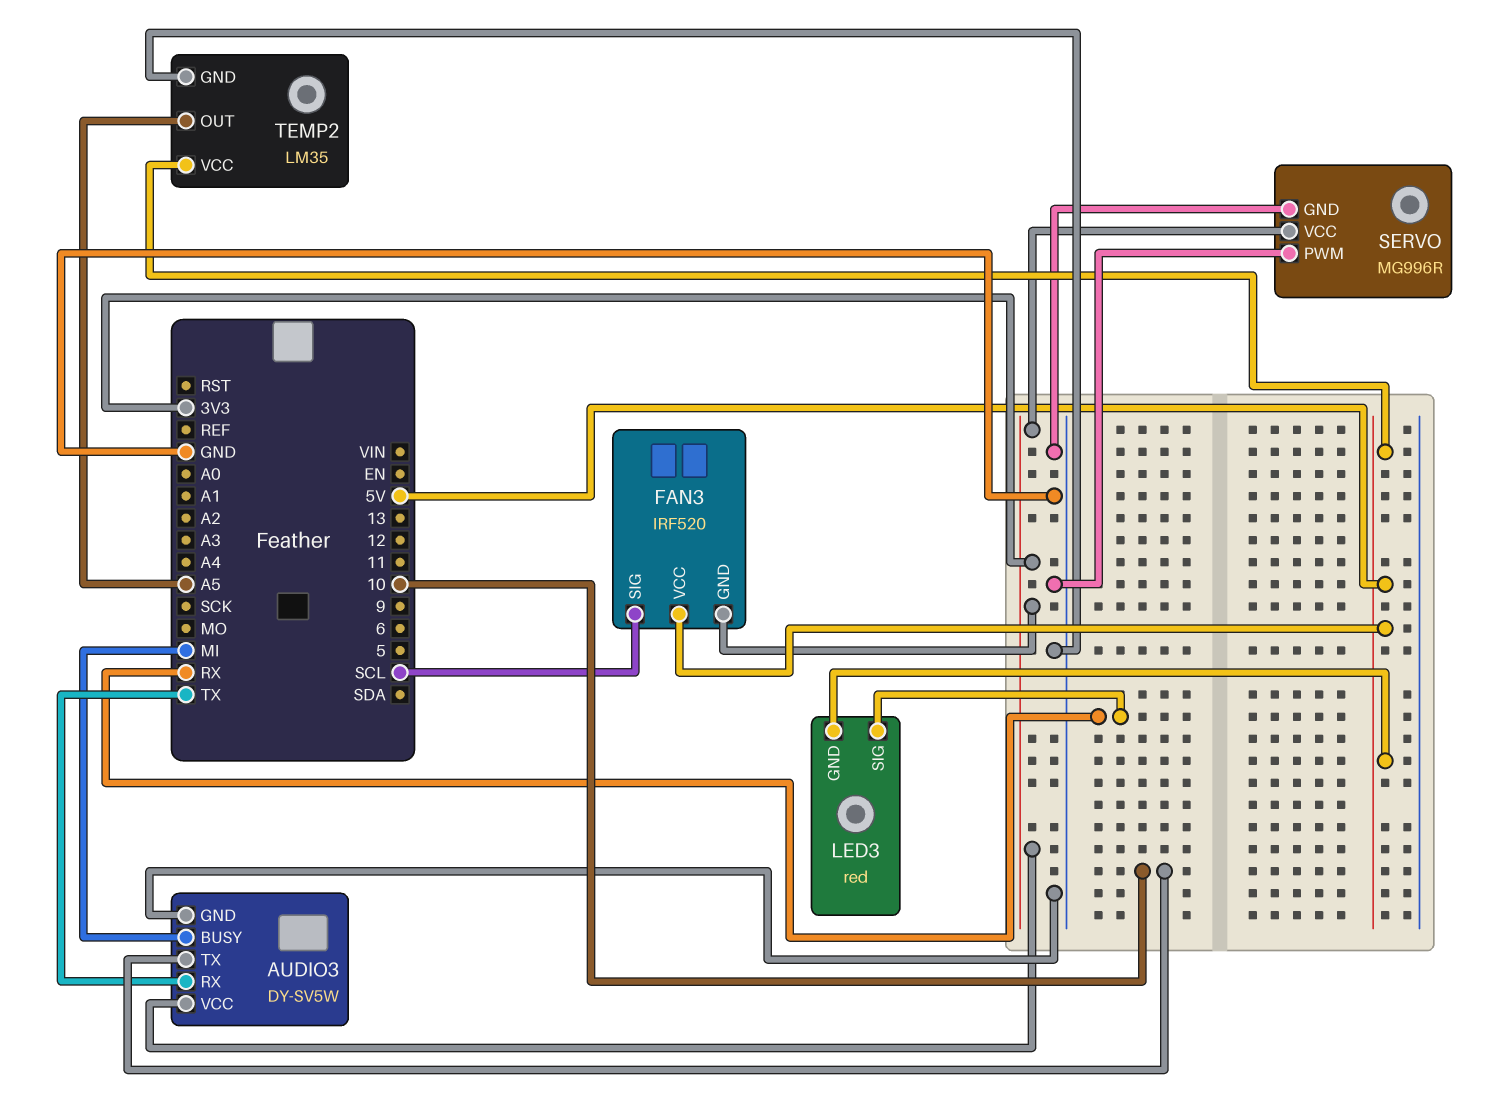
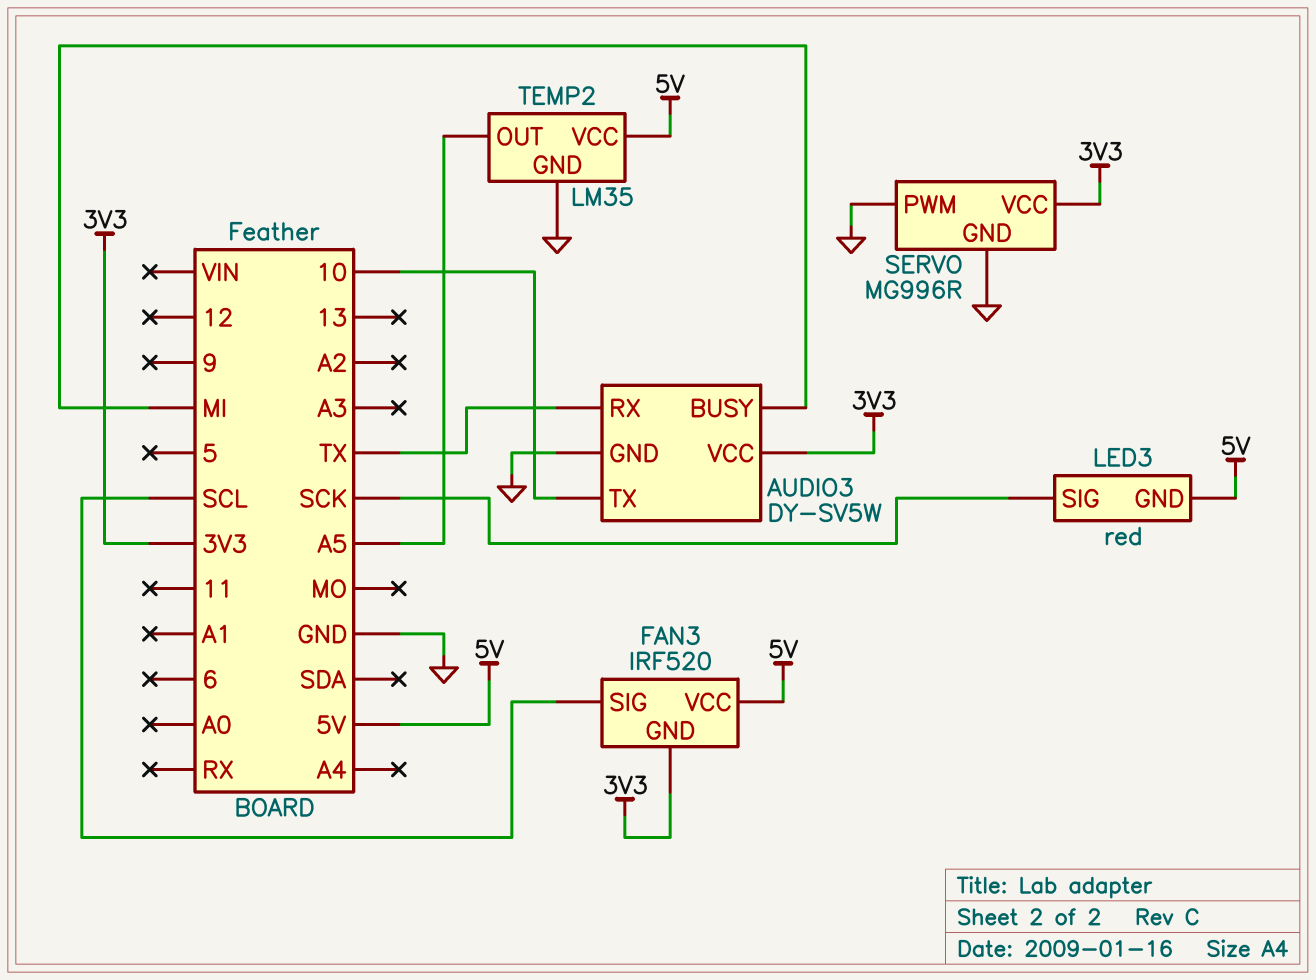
LED3 pin SIG: RX -> SCK

